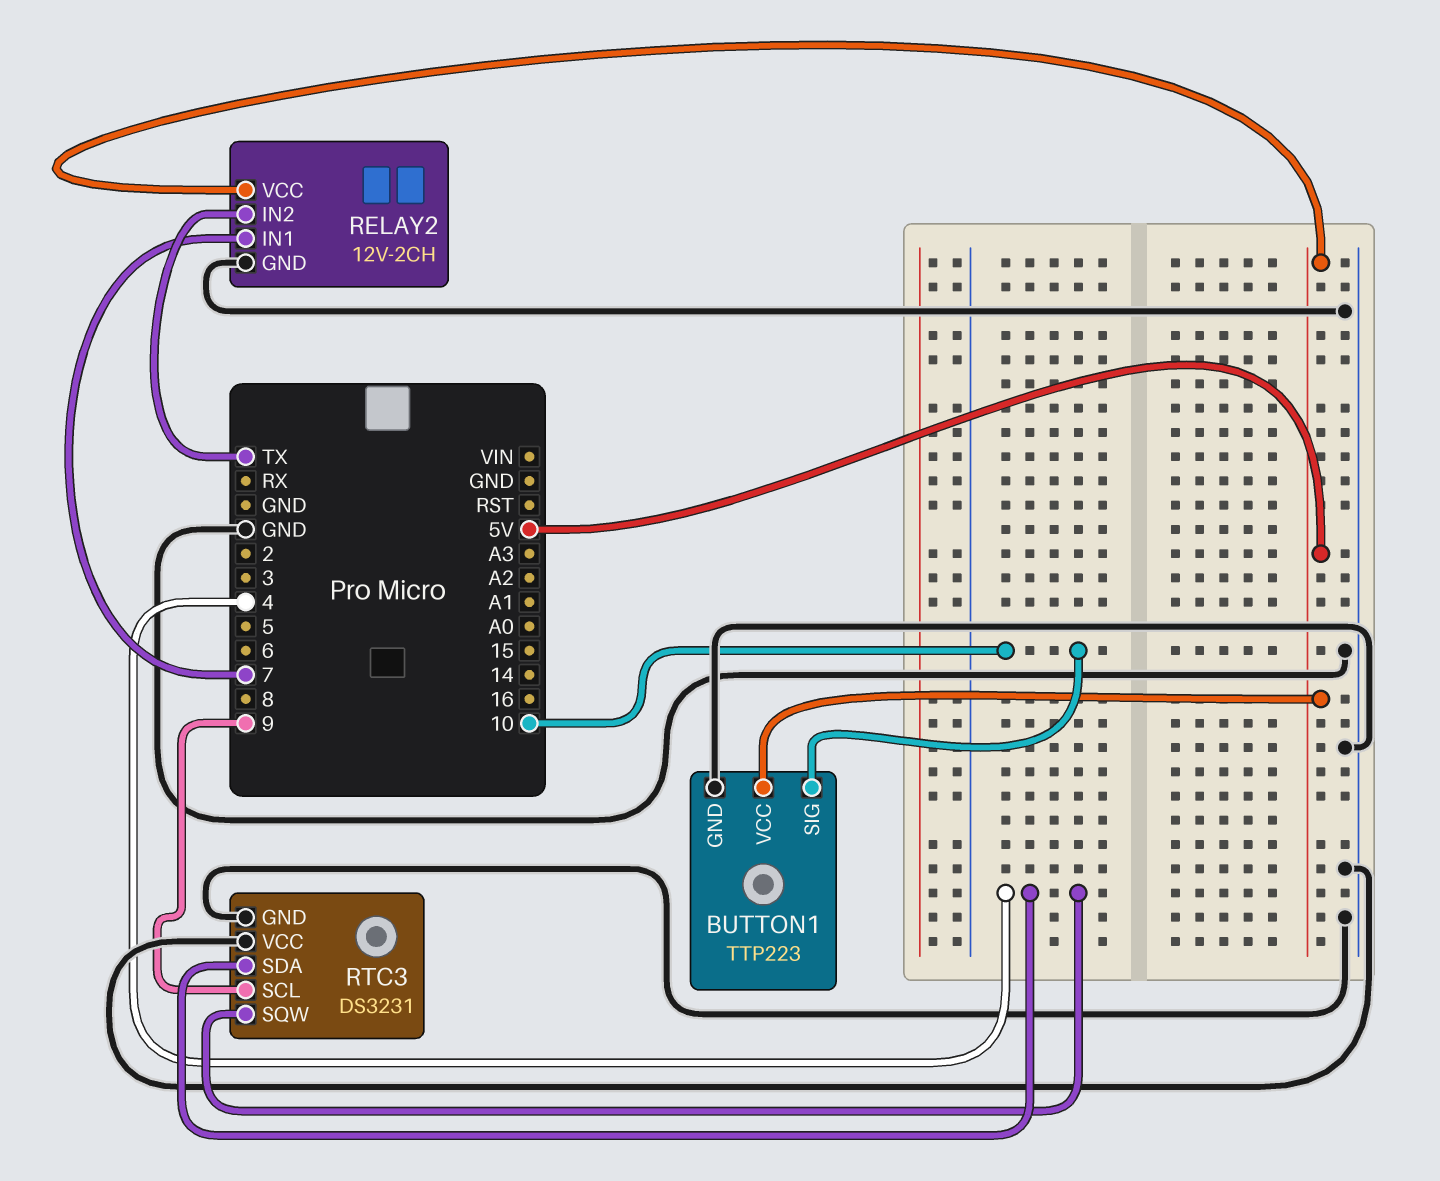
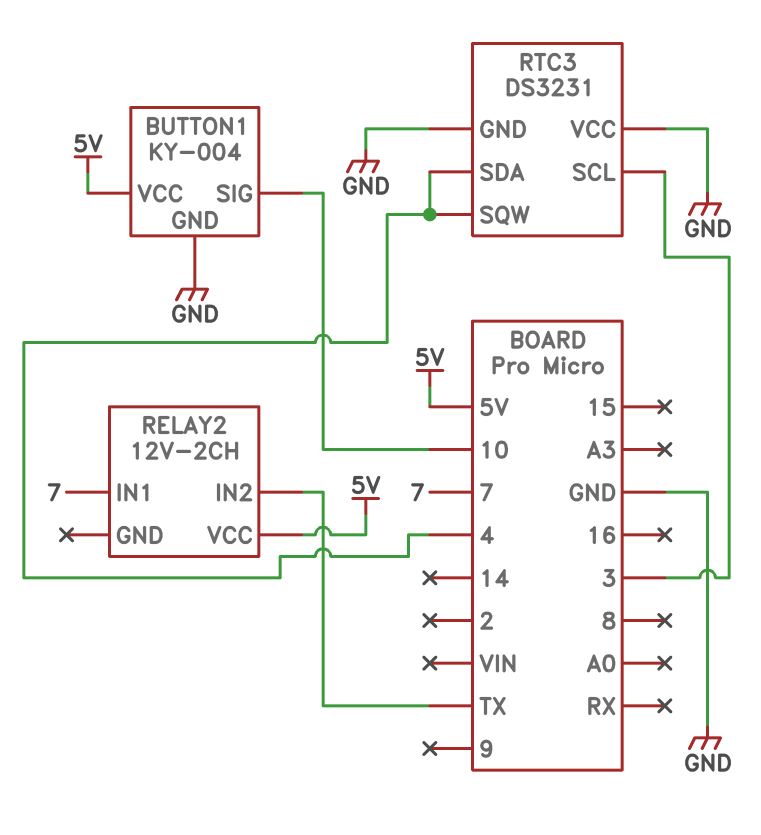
BUTTON1: TTP223 -> KY-004
RELAY2 pin GND: GND -> none
RTC3 pin SCL: 9 -> 3

